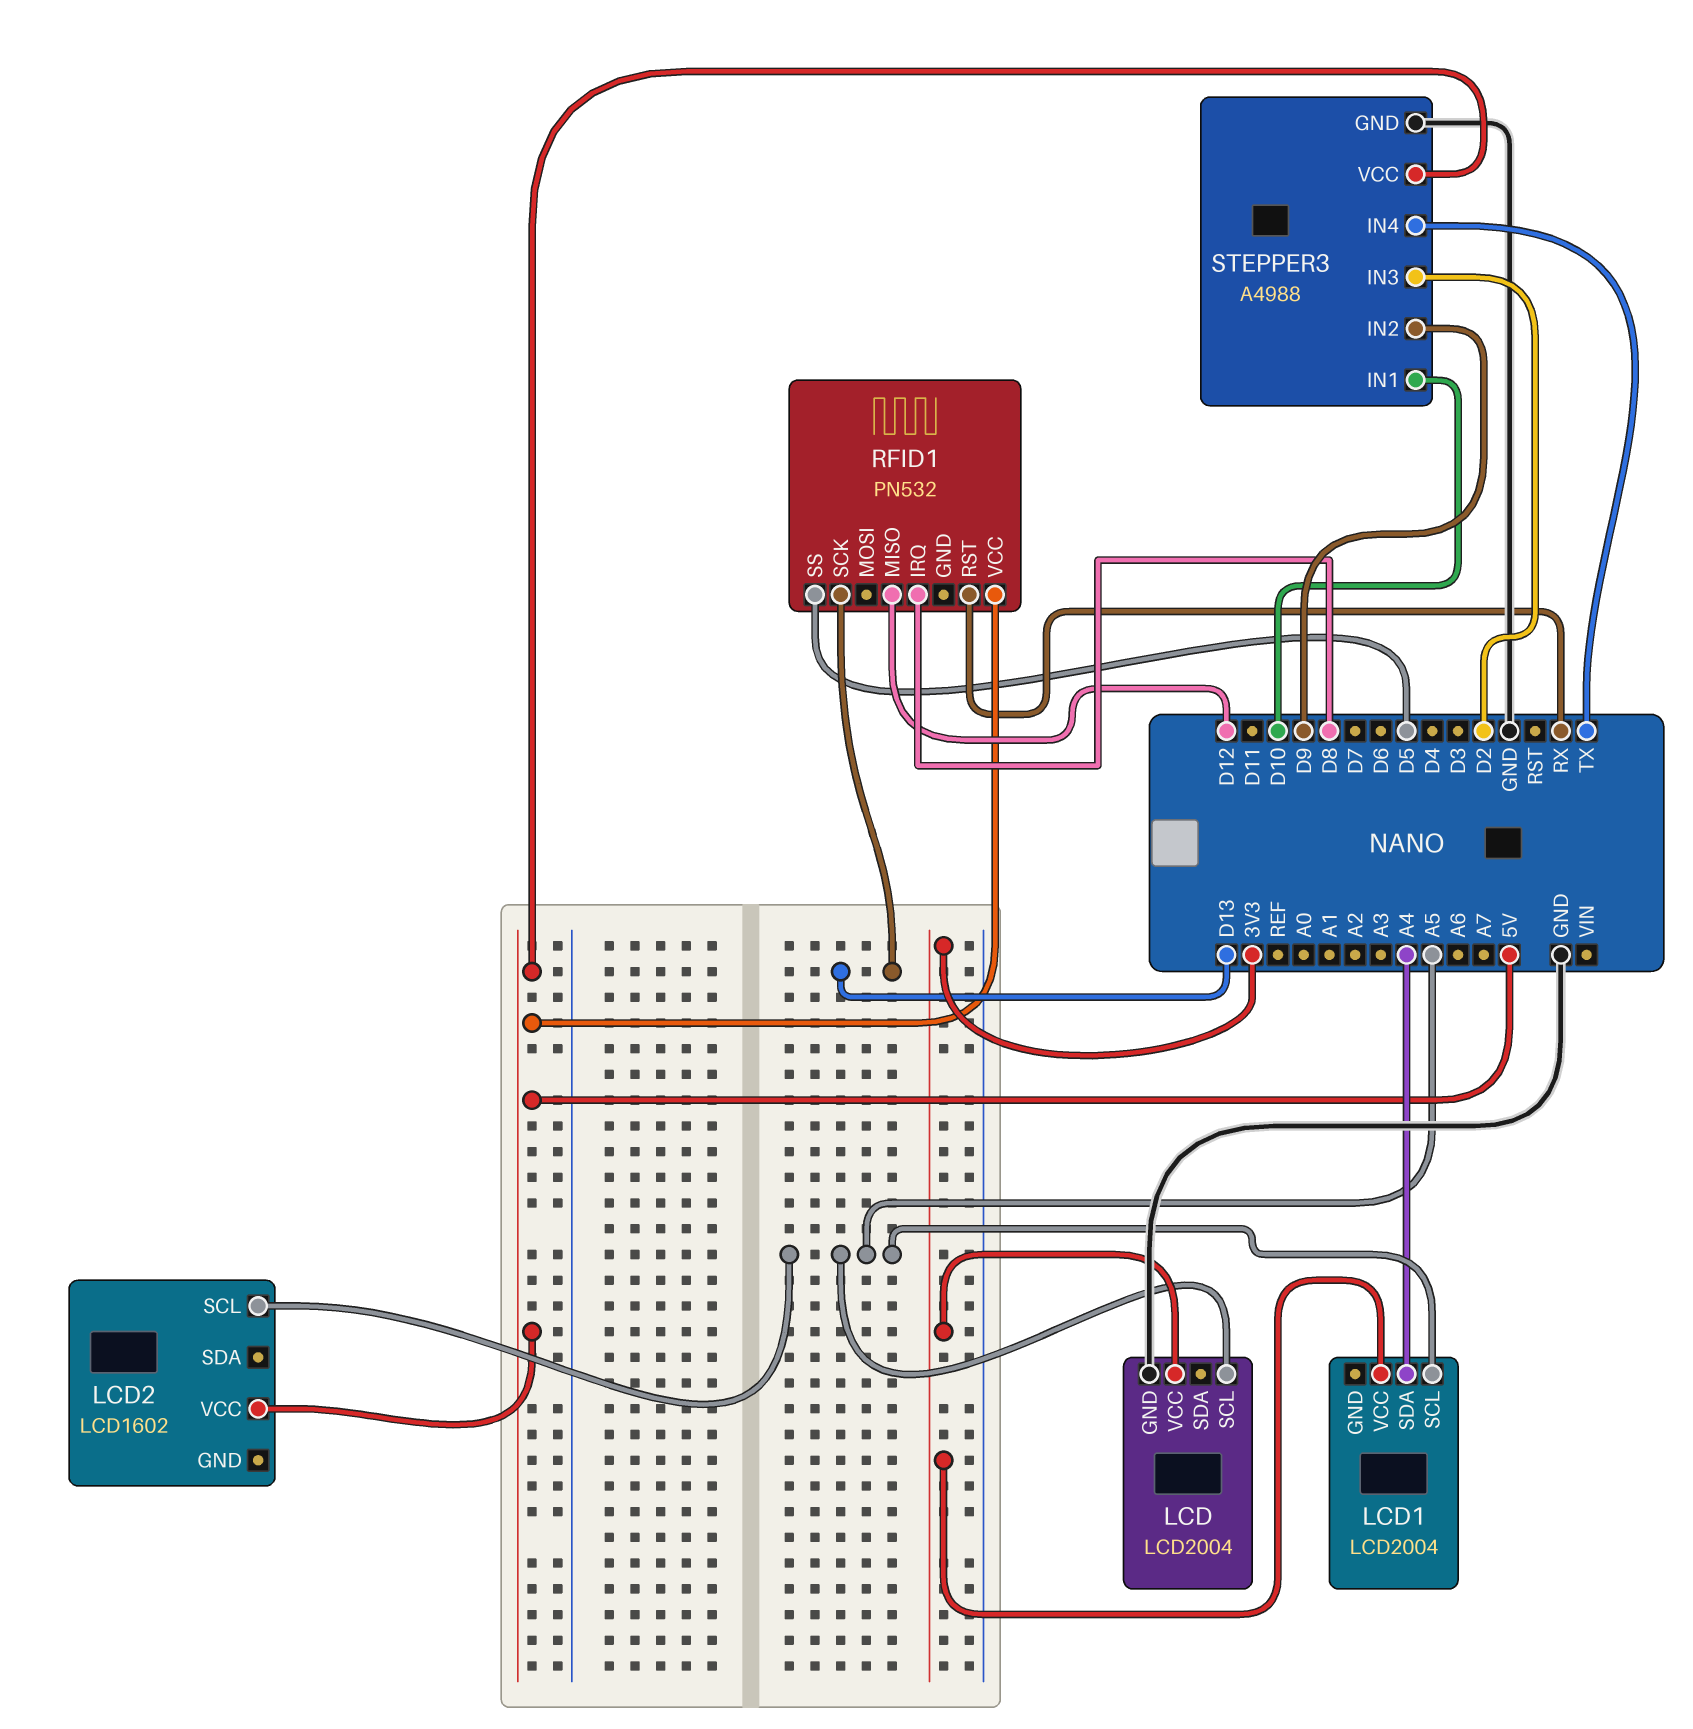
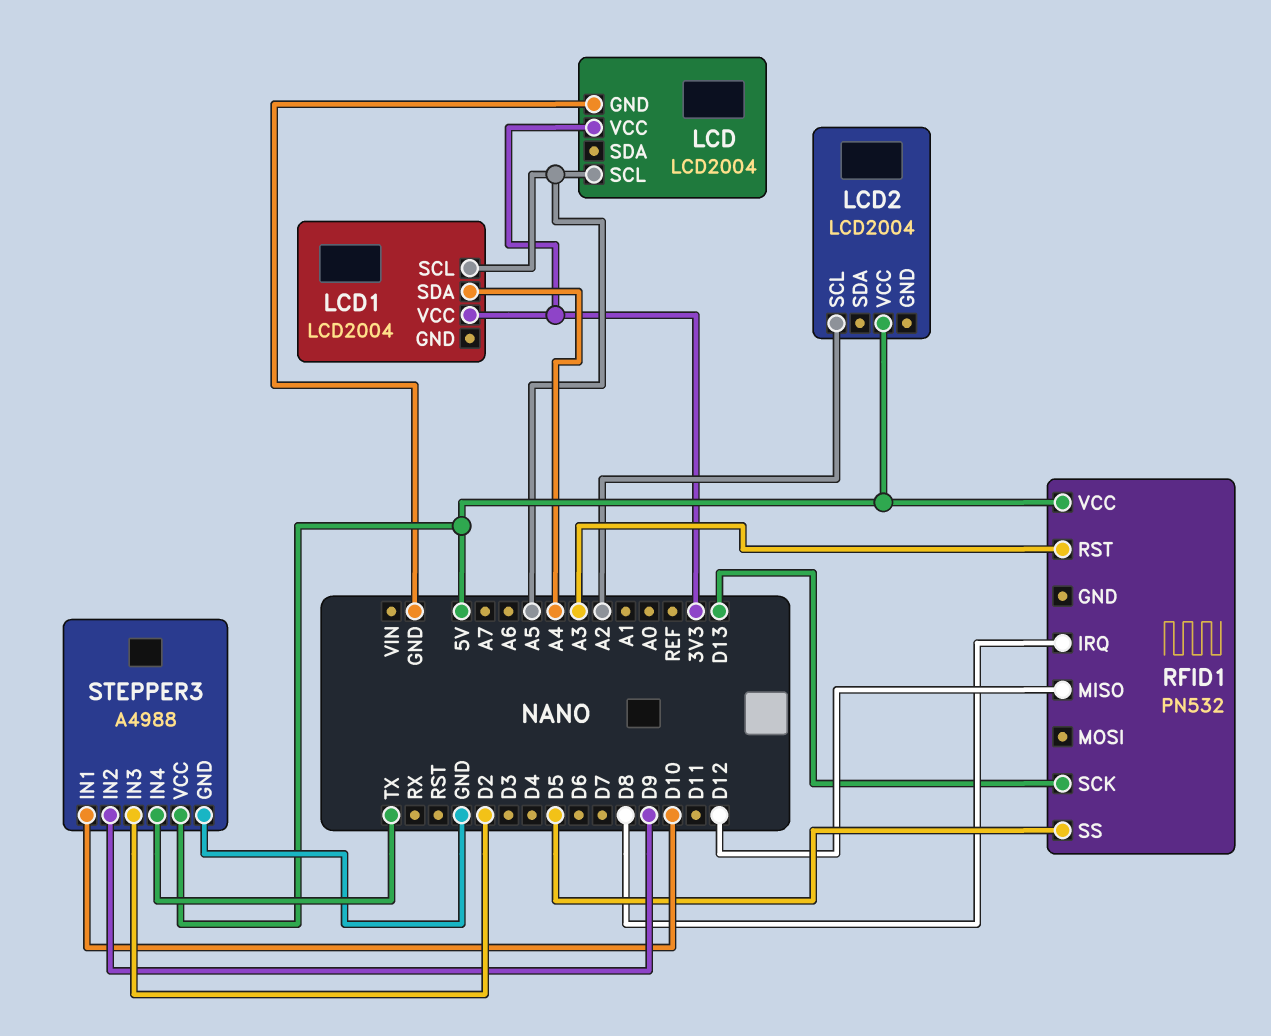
LCD2: LCD1602 -> LCD2004
LCD2 pin SCL: A5 -> A2
RFID1 pin RST: RX -> A3

